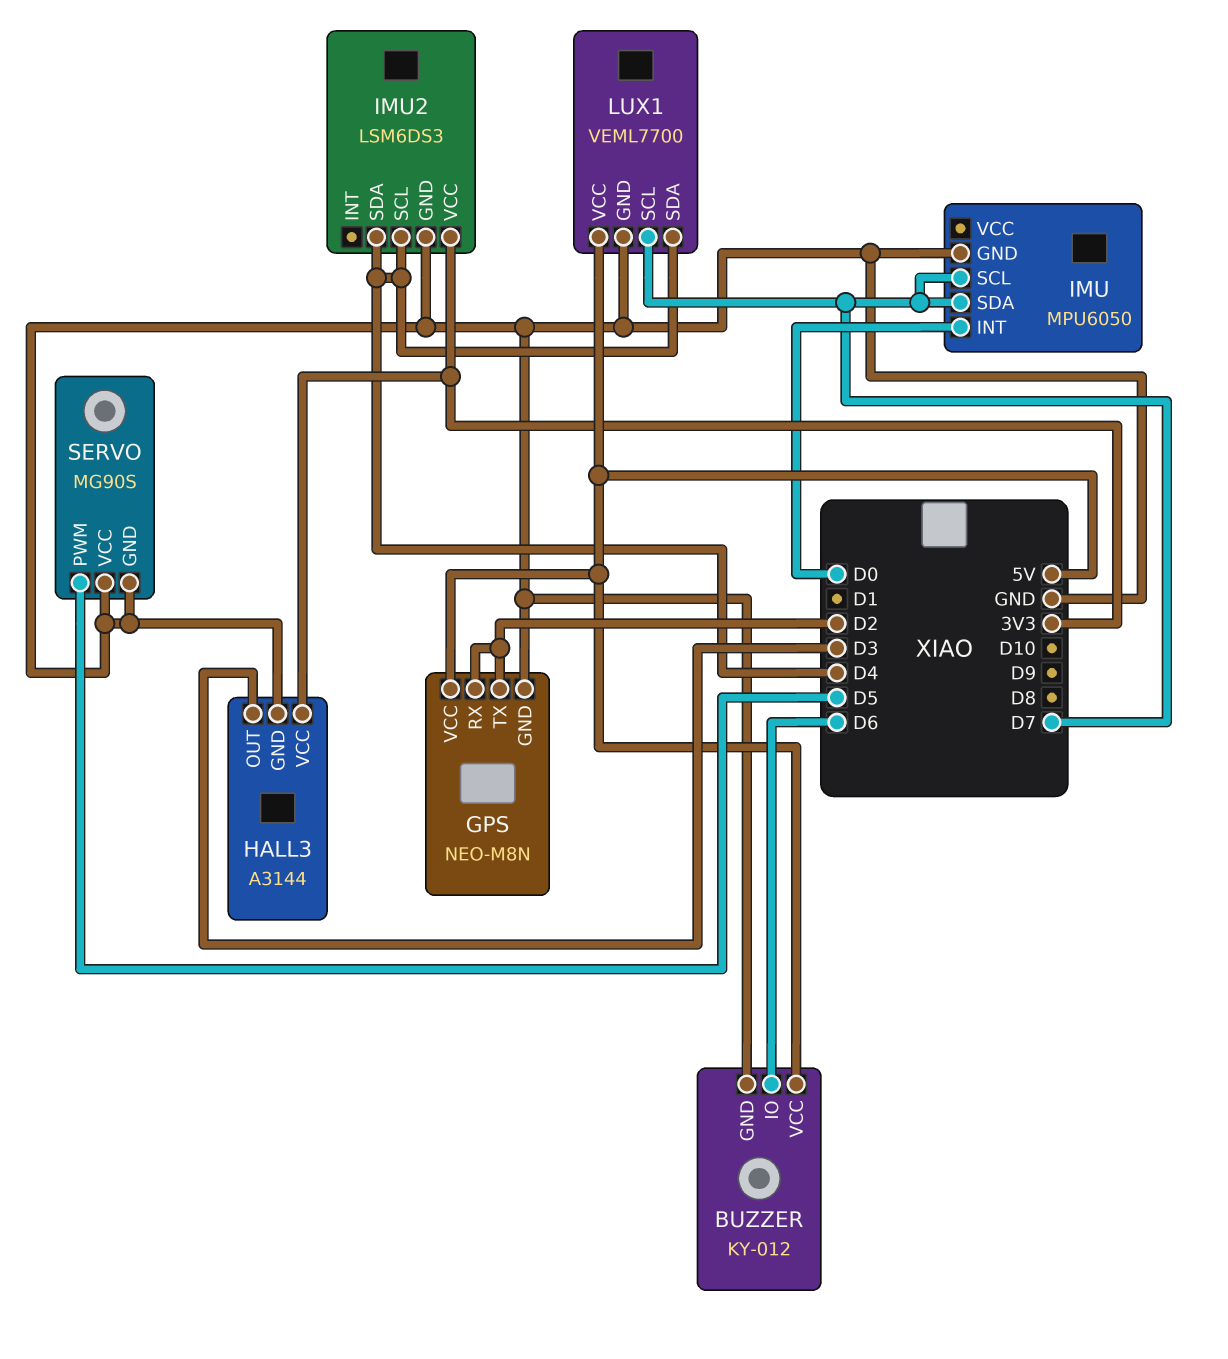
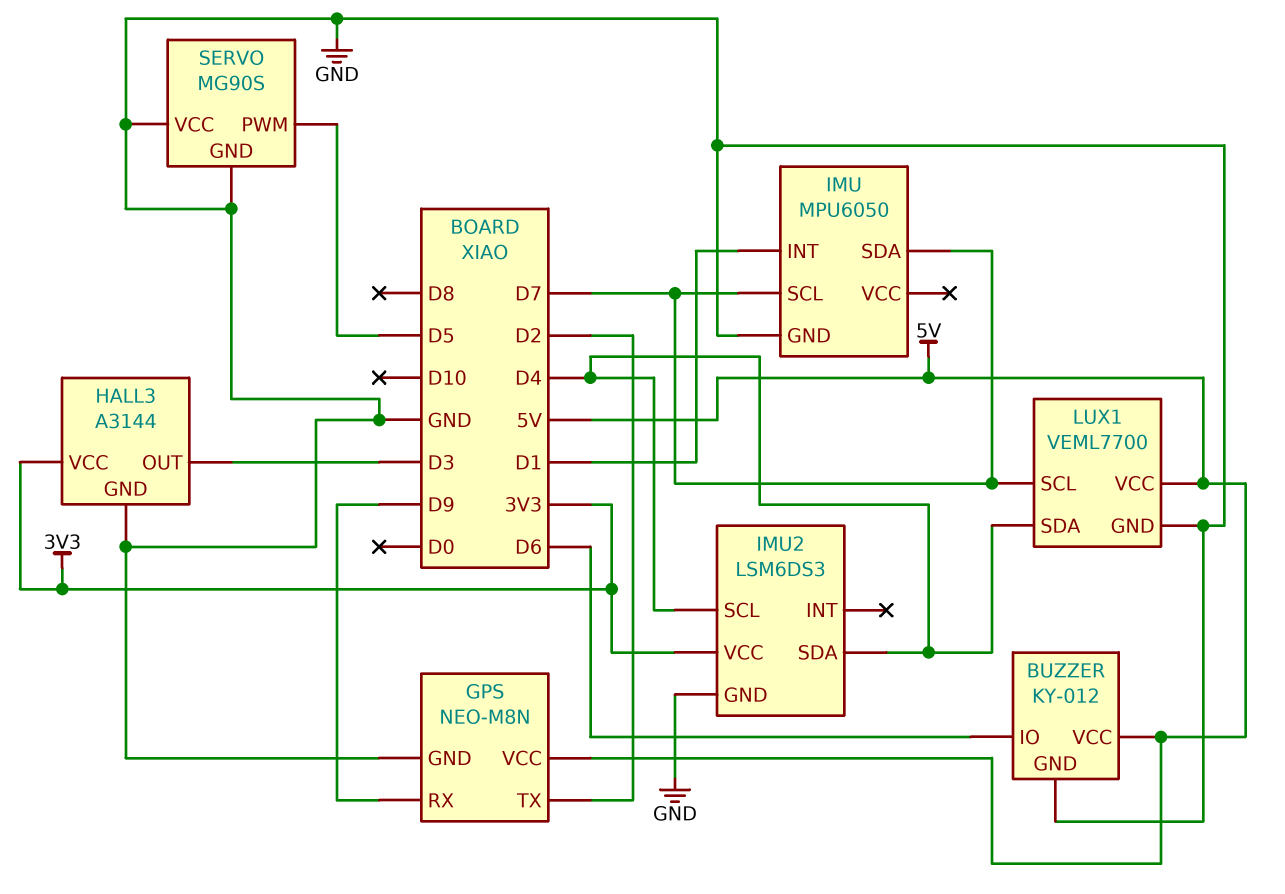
GPS pin RX: D2 -> D9
IMU pin INT: D0 -> D1

